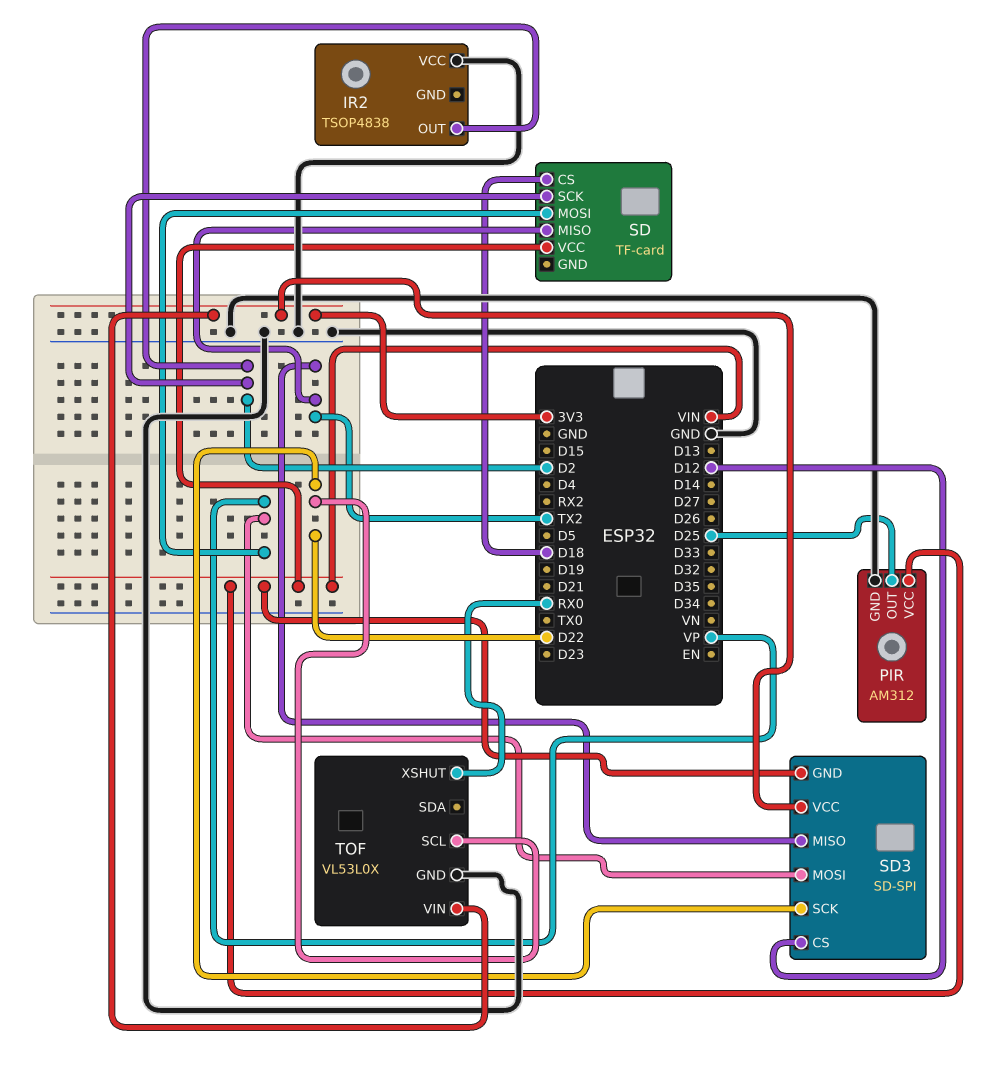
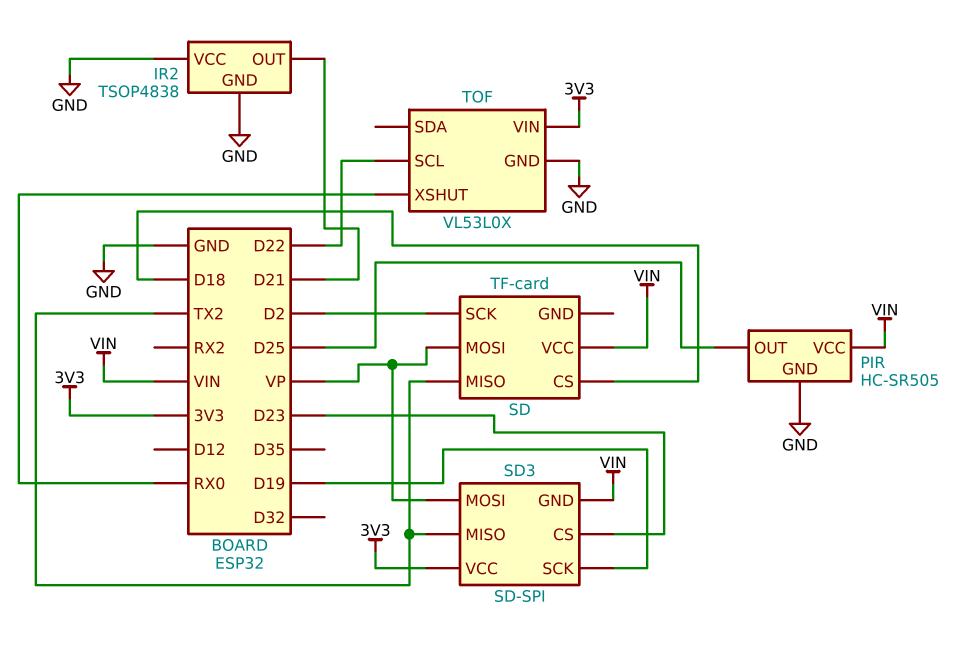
IR2 pin GND: none -> GND
IR2 pin OUT: D2 -> D21
PIR: AM312 -> HC-SR505
SD3 pin CS: D12 -> D23
SD3 pin SCK: D22 -> D19

